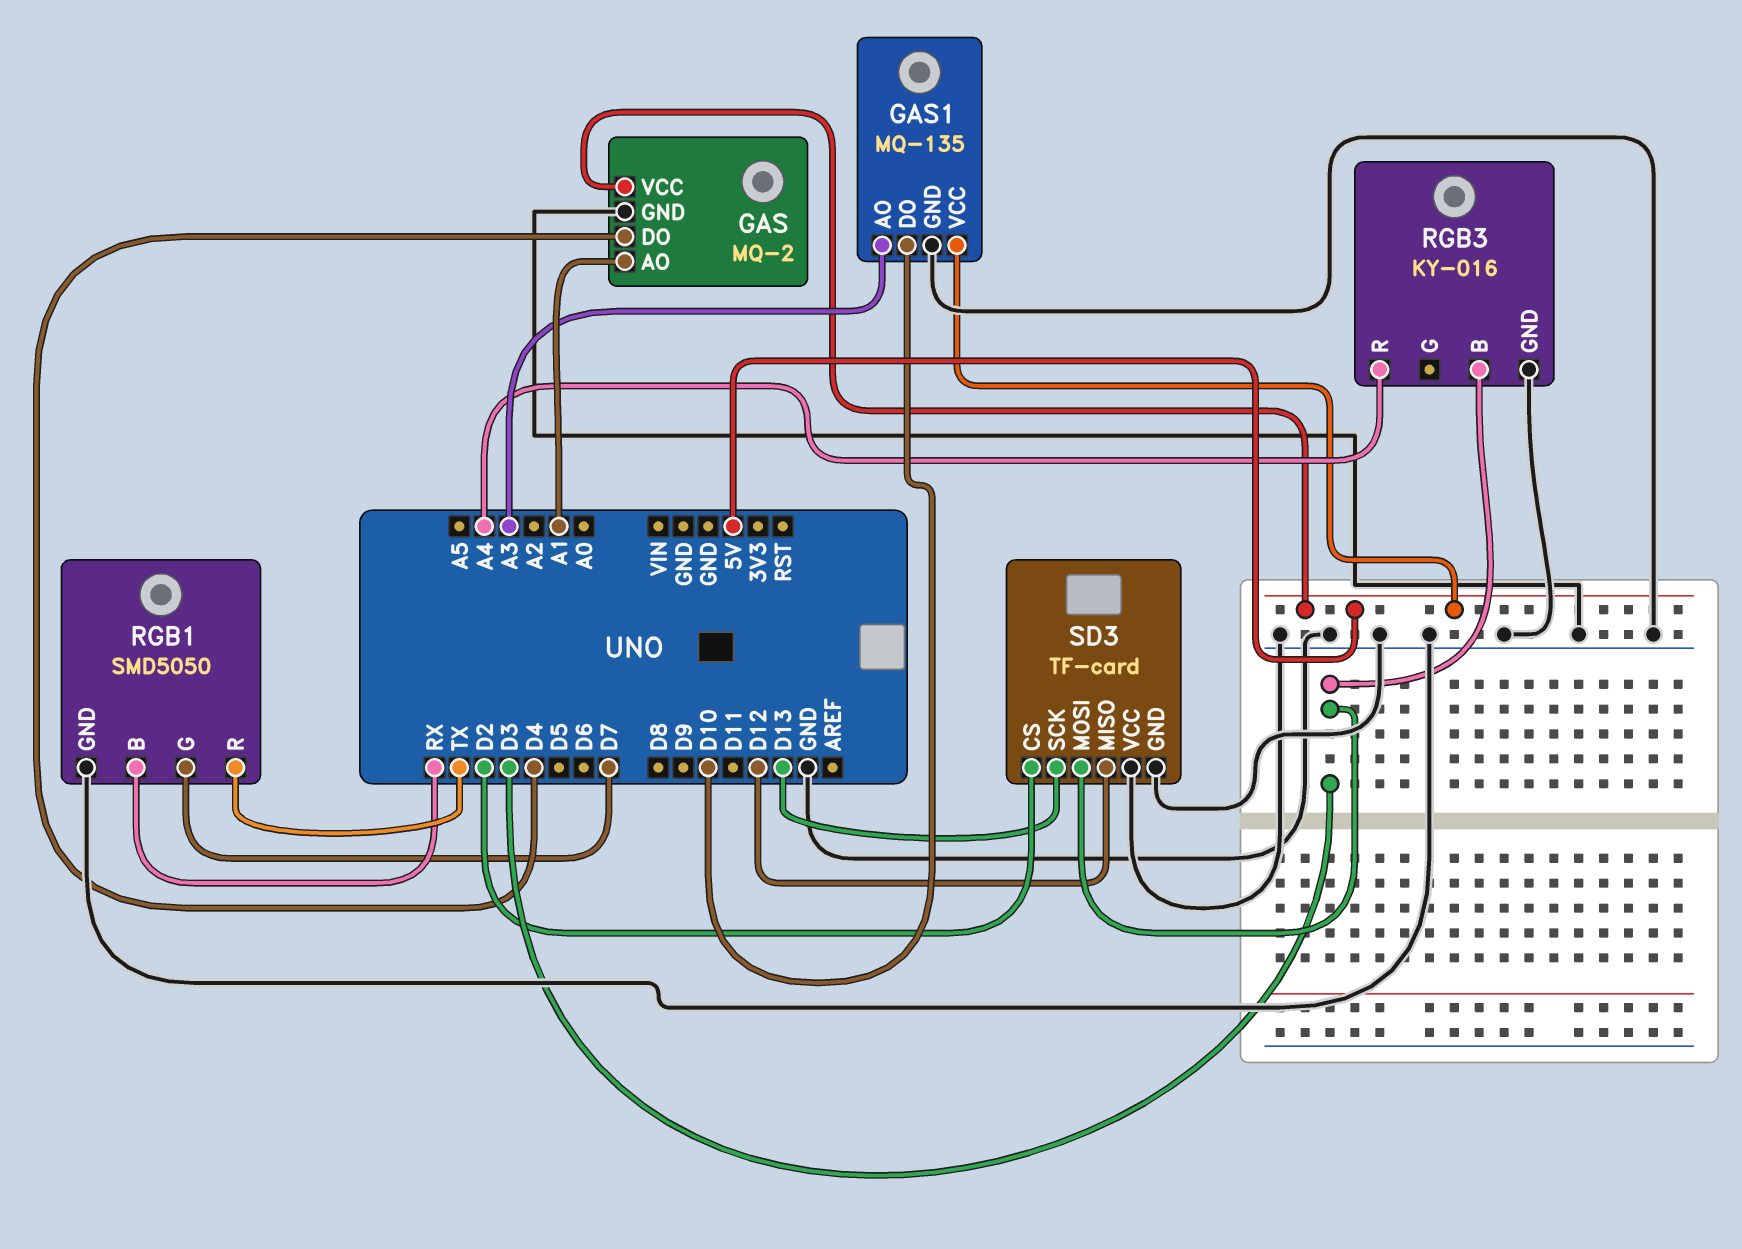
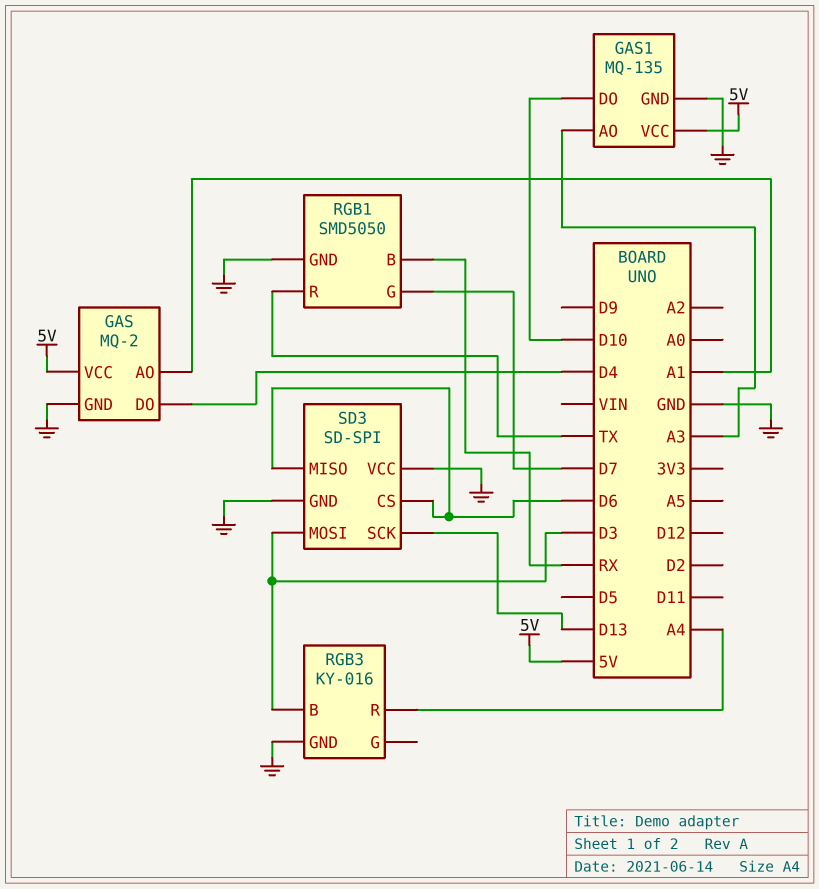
SD3: TF-card -> SD-SPI
SD3 pin CS: D2 -> D6
SD3 pin MISO: D12 -> D6

